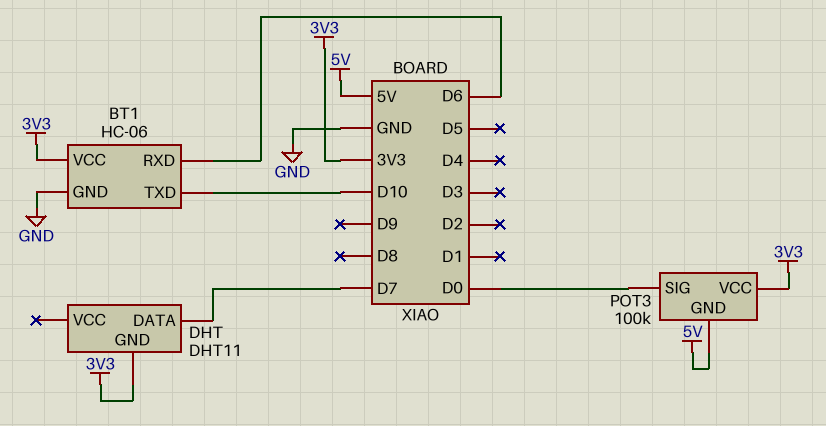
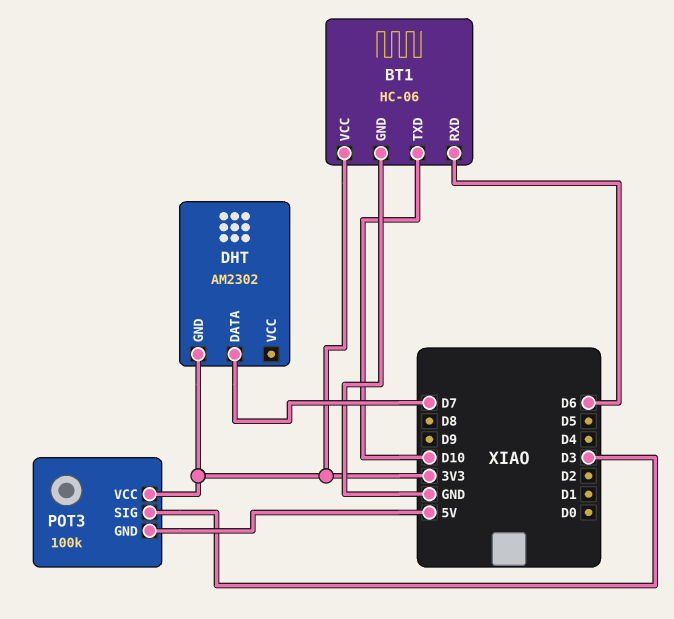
DHT: DHT11 -> AM2302
POT3 pin SIG: D0 -> D3

